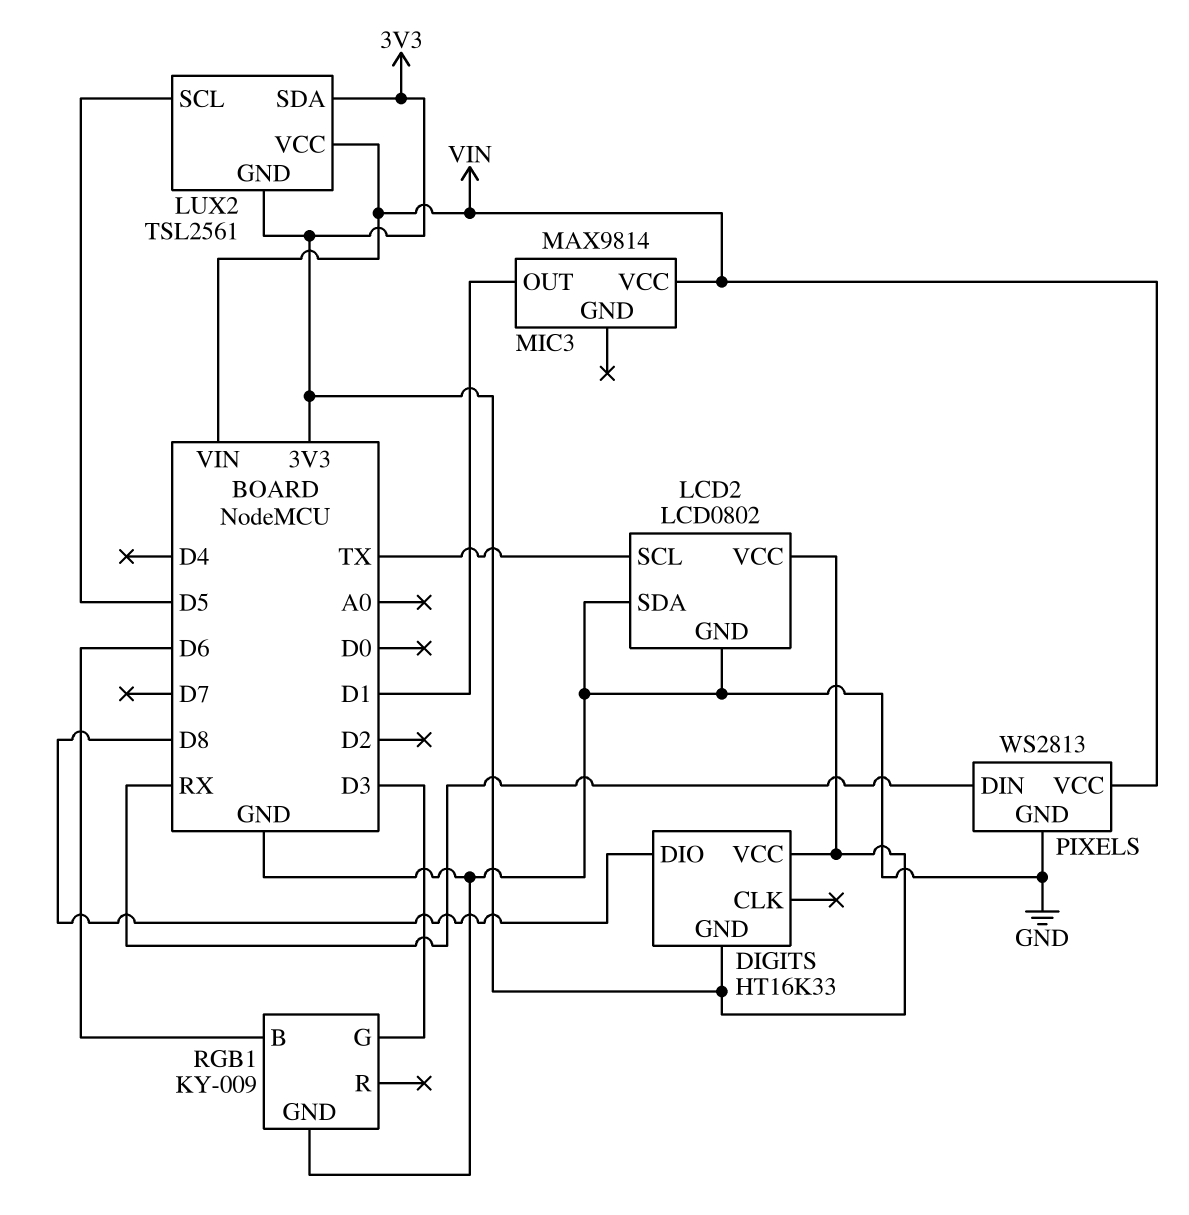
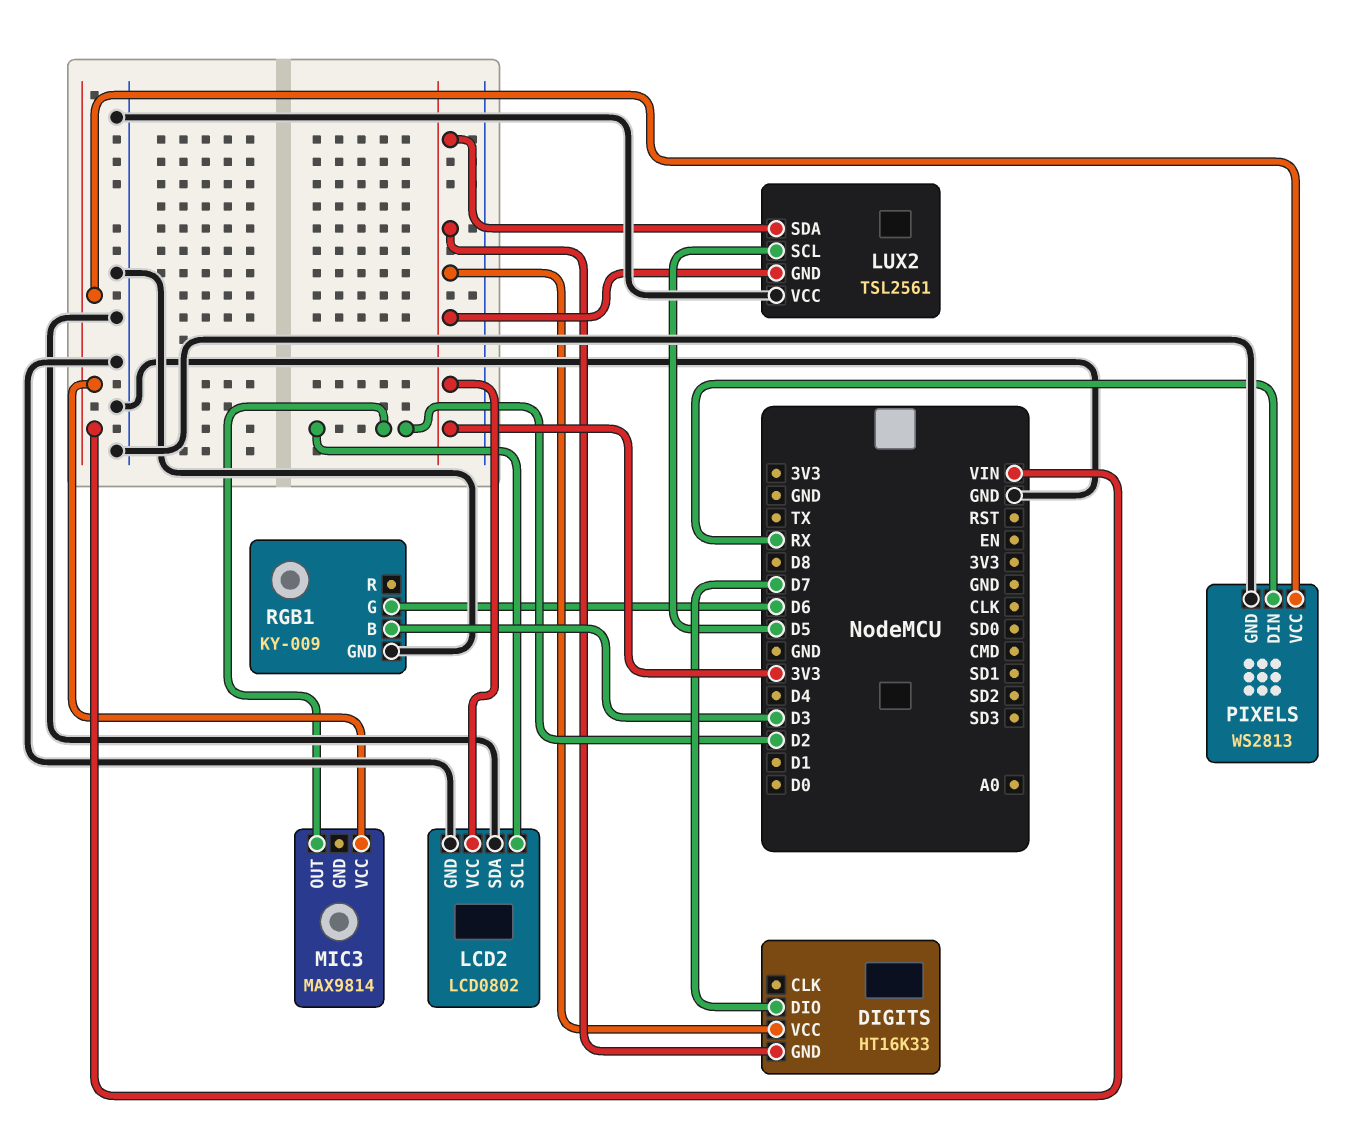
DIGITS pin DIO: D8 -> D7
LCD2 pin SCL: TX -> D2
LUX2 pin VCC: VIN -> GND
MIC3 pin OUT: D1 -> D2
RGB1 pin B: D6 -> D3
RGB1 pin G: D3 -> D6

